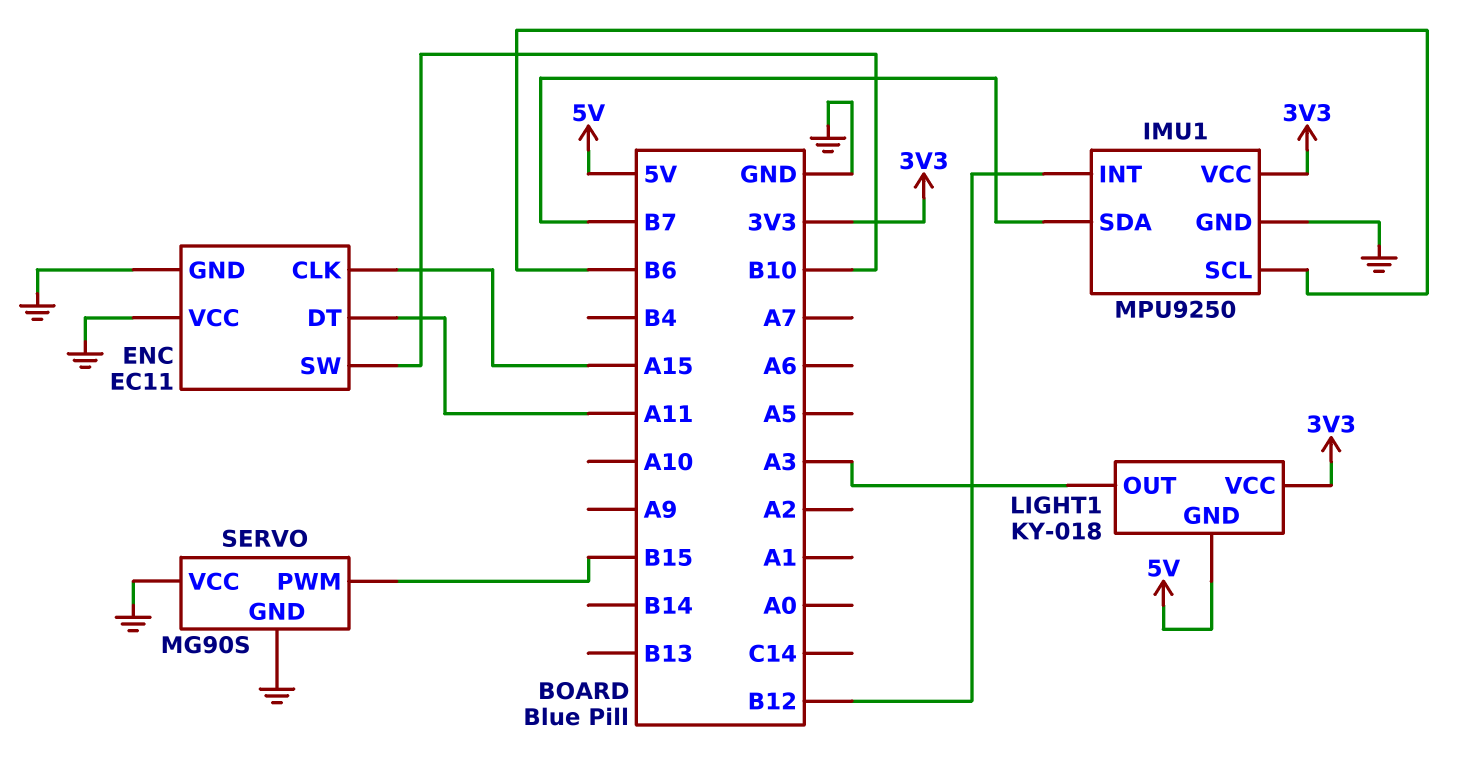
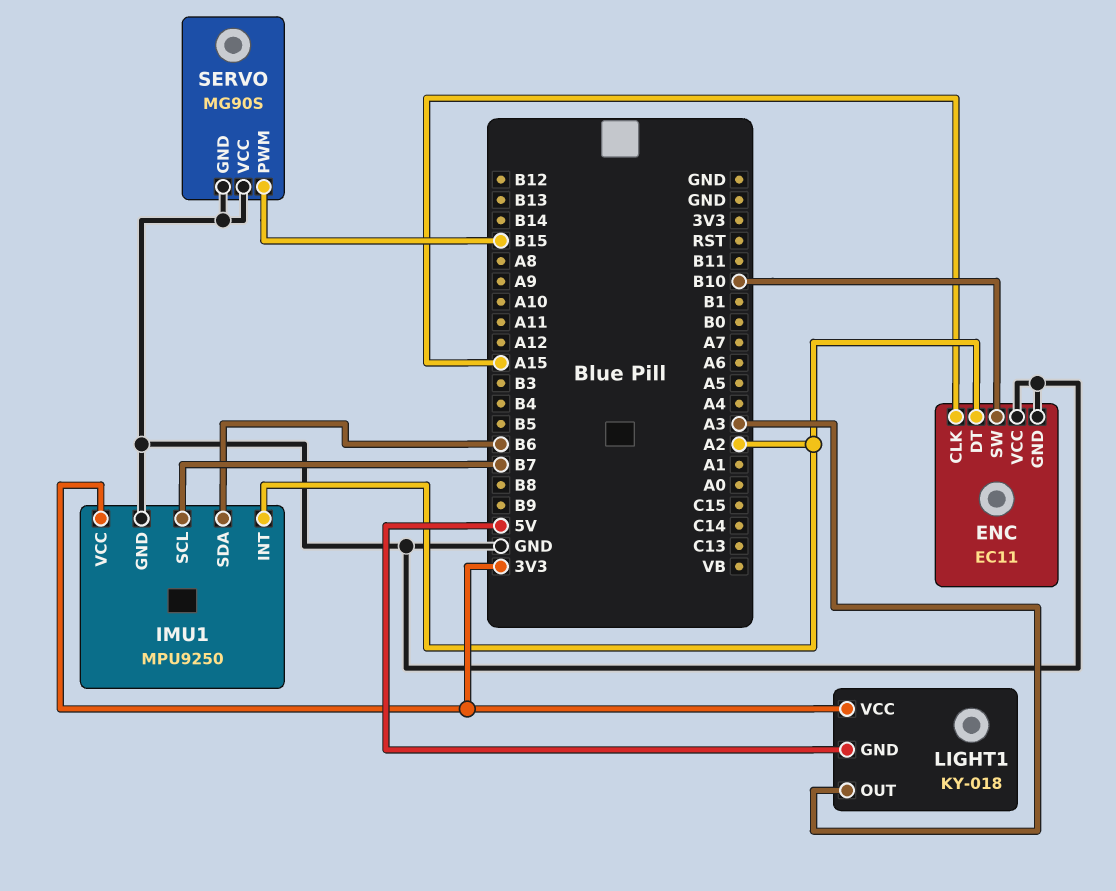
ENC pin DT: A11 -> A2
IMU1 pin INT: B12 -> A2
IMU1 pin SCL: B6 -> B7
IMU1 pin SDA: B7 -> B6

